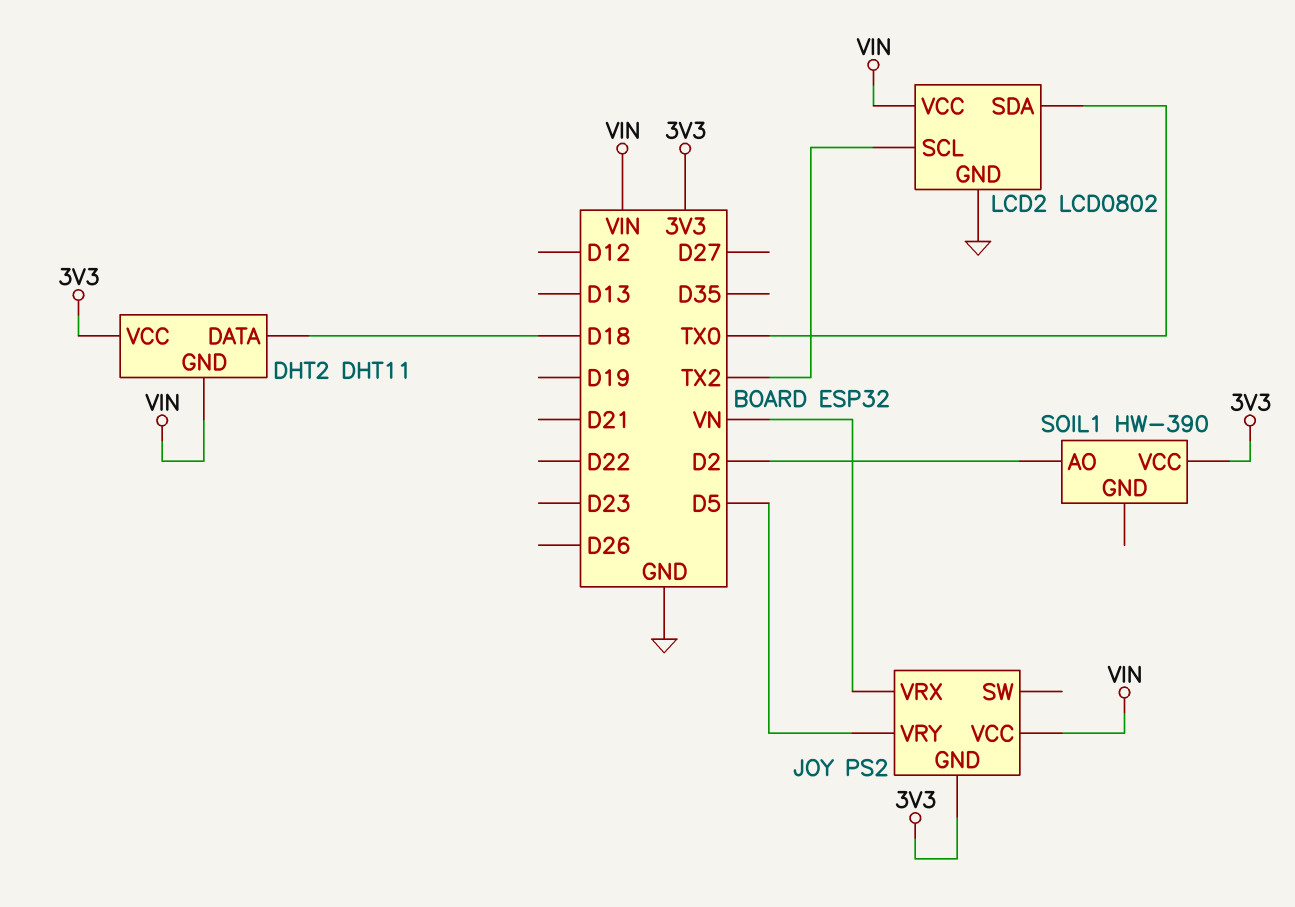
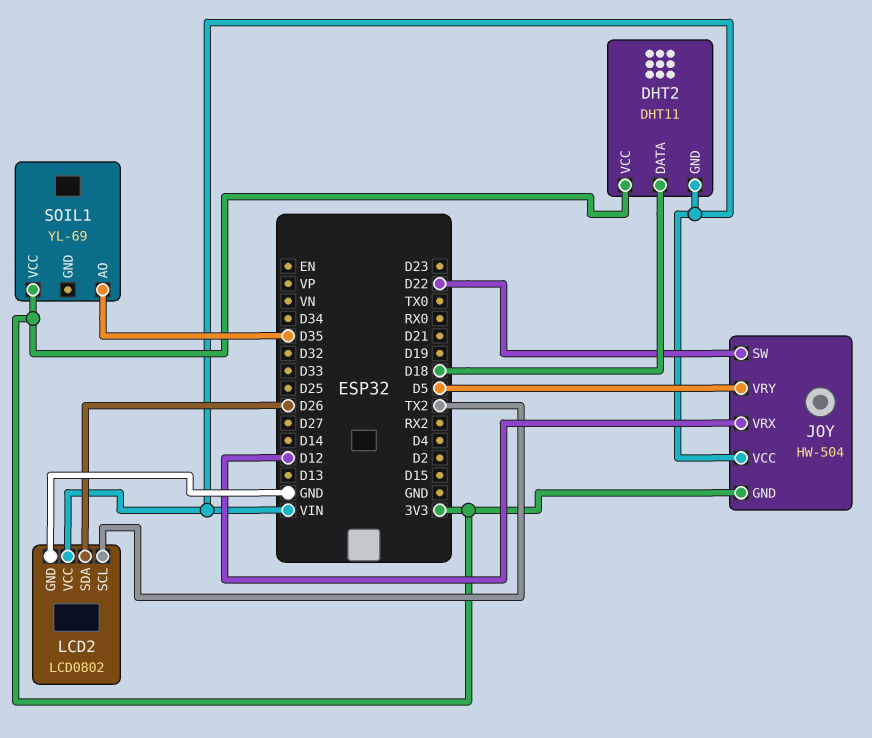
JOY: PS2 -> HW-504
JOY pin SW: none -> D22
JOY pin VRX: VN -> D12
LCD2 pin SDA: TX0 -> D26
SOIL1: HW-390 -> YL-69
SOIL1 pin AO: D2 -> D35

